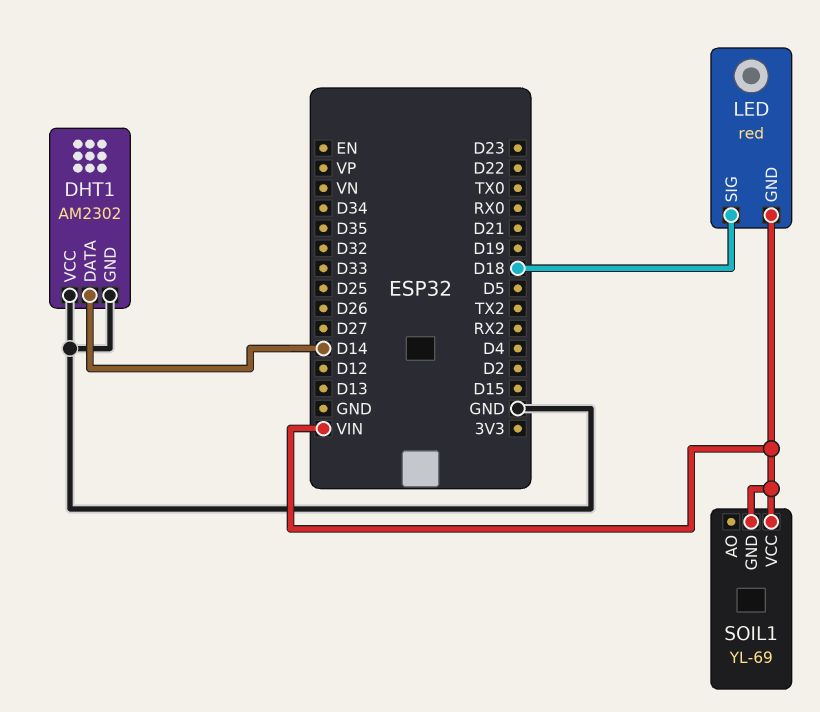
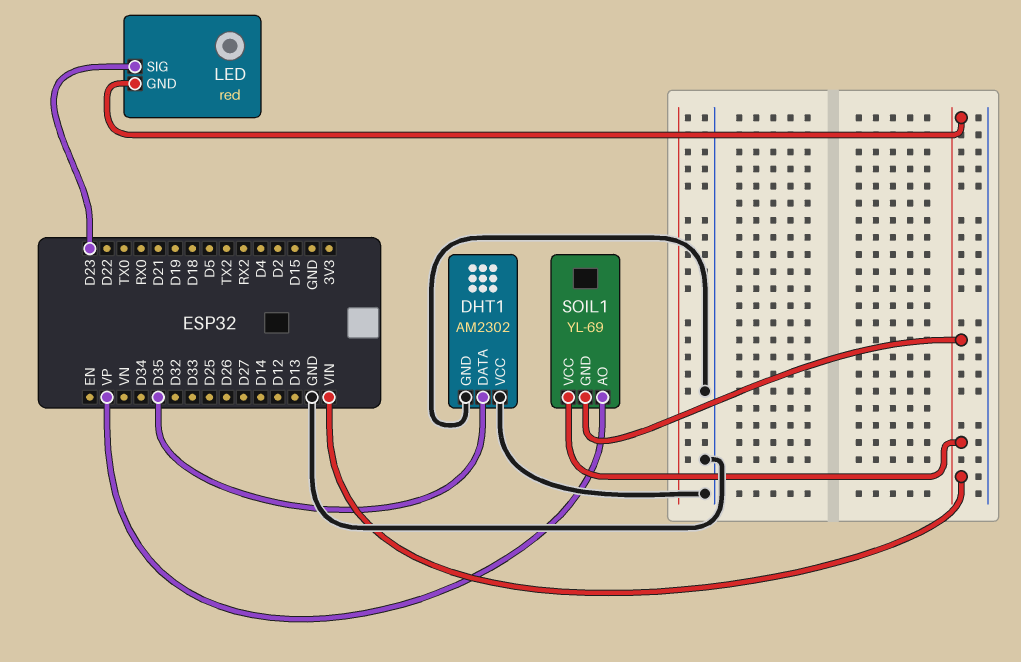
DHT1 pin DATA: D14 -> D35
LED pin SIG: D18 -> D23
SOIL1 pin AO: none -> VP

